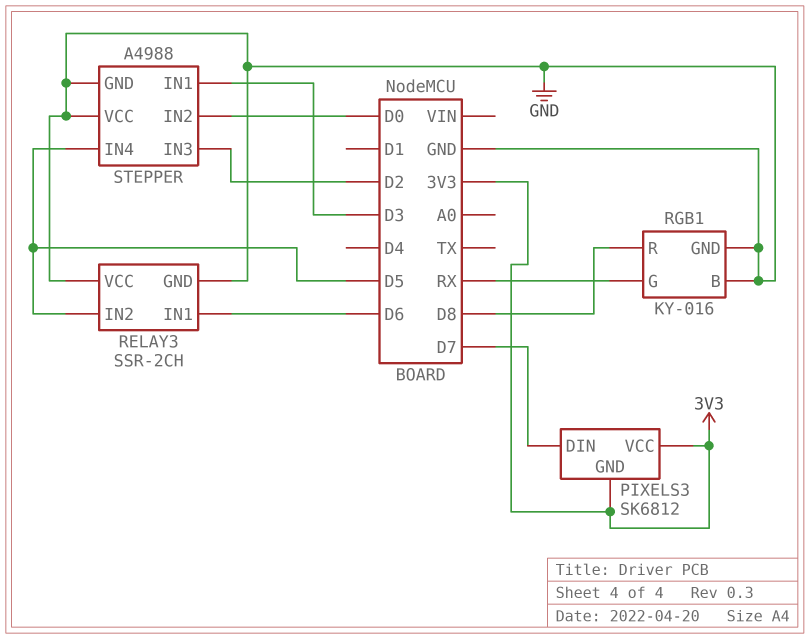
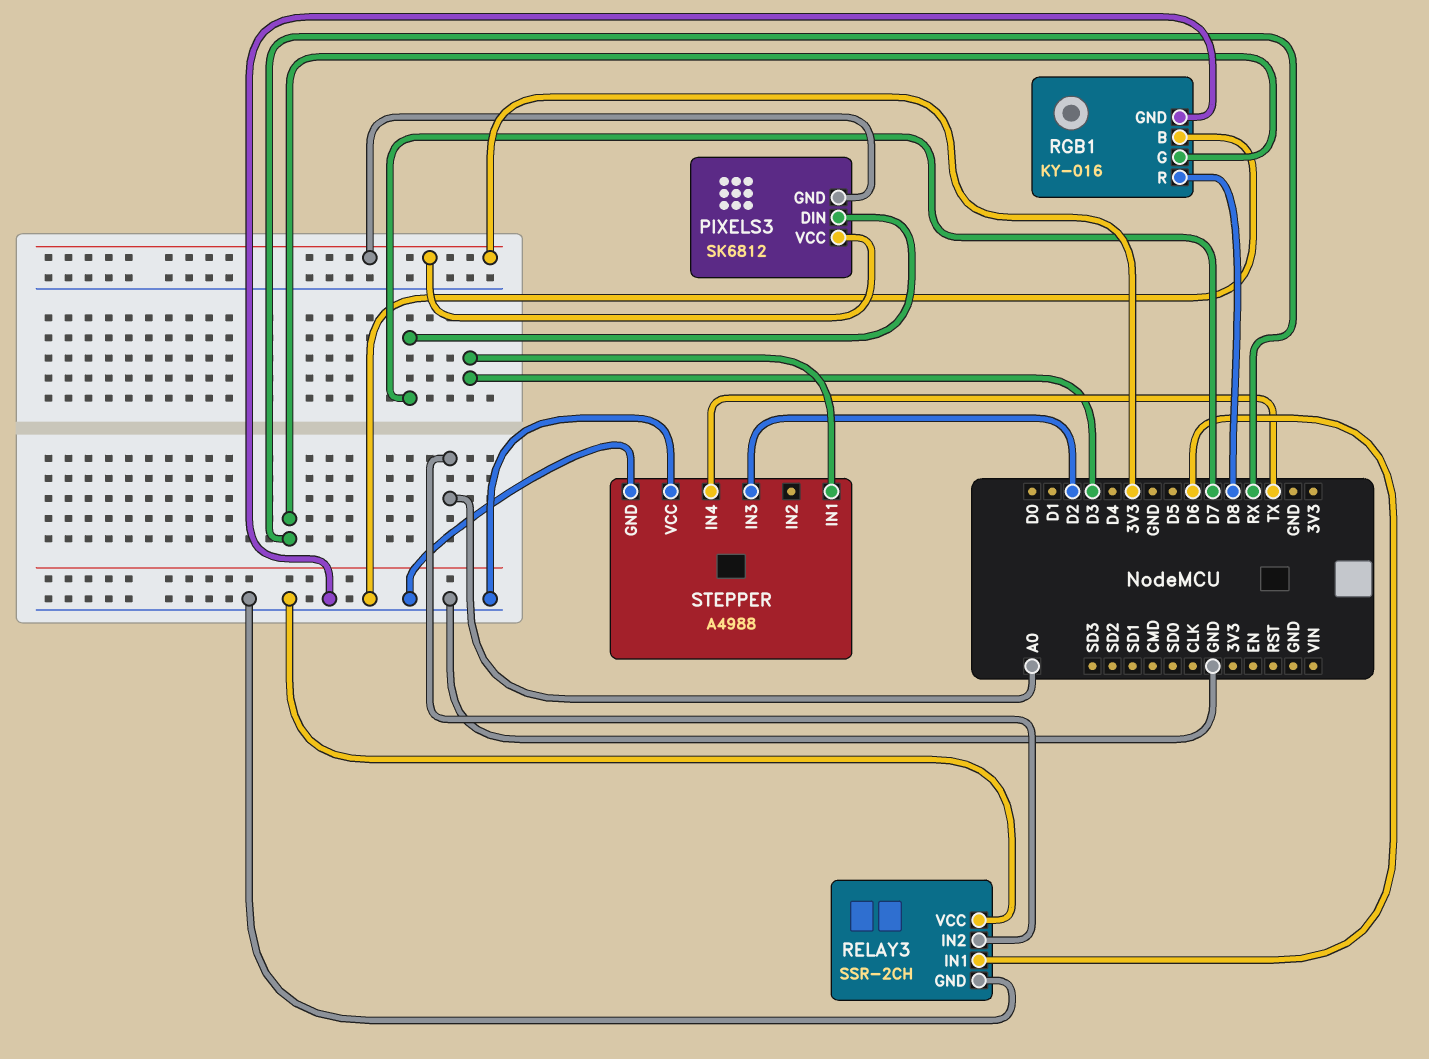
RELAY3 pin IN2: D5 -> A0
STEPPER pin IN2: D0 -> none
STEPPER pin IN4: D5 -> TX

